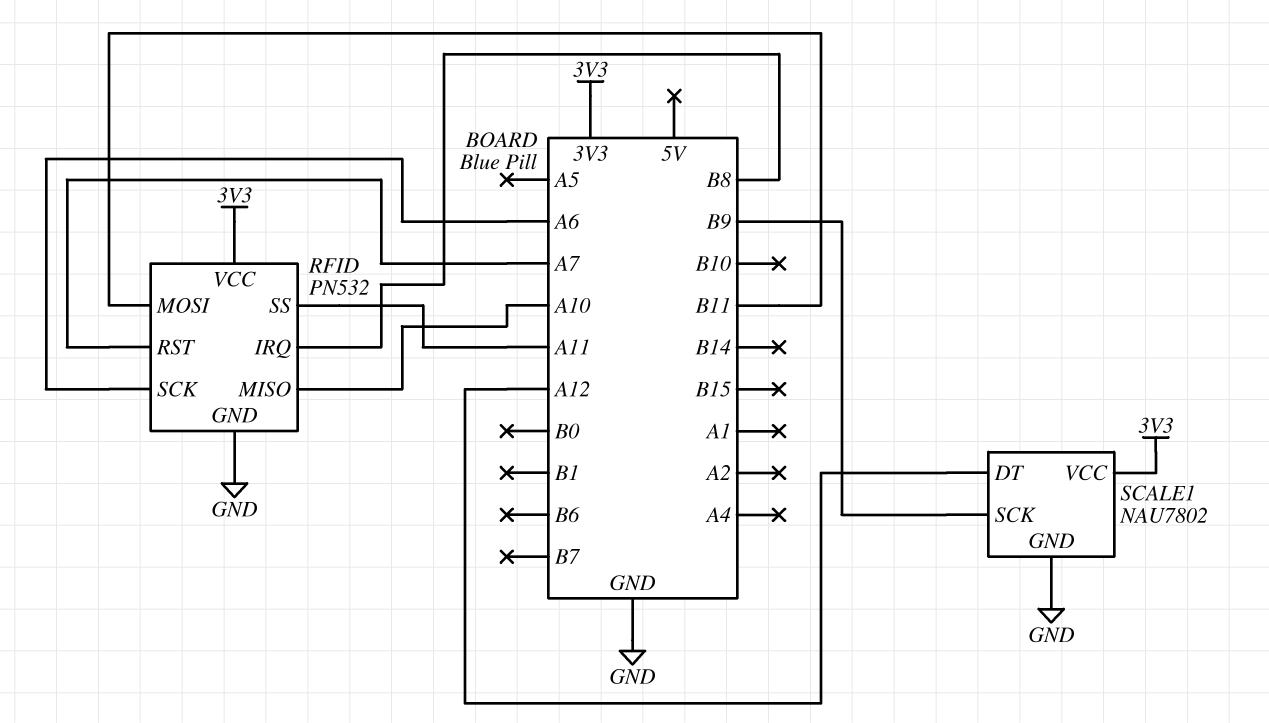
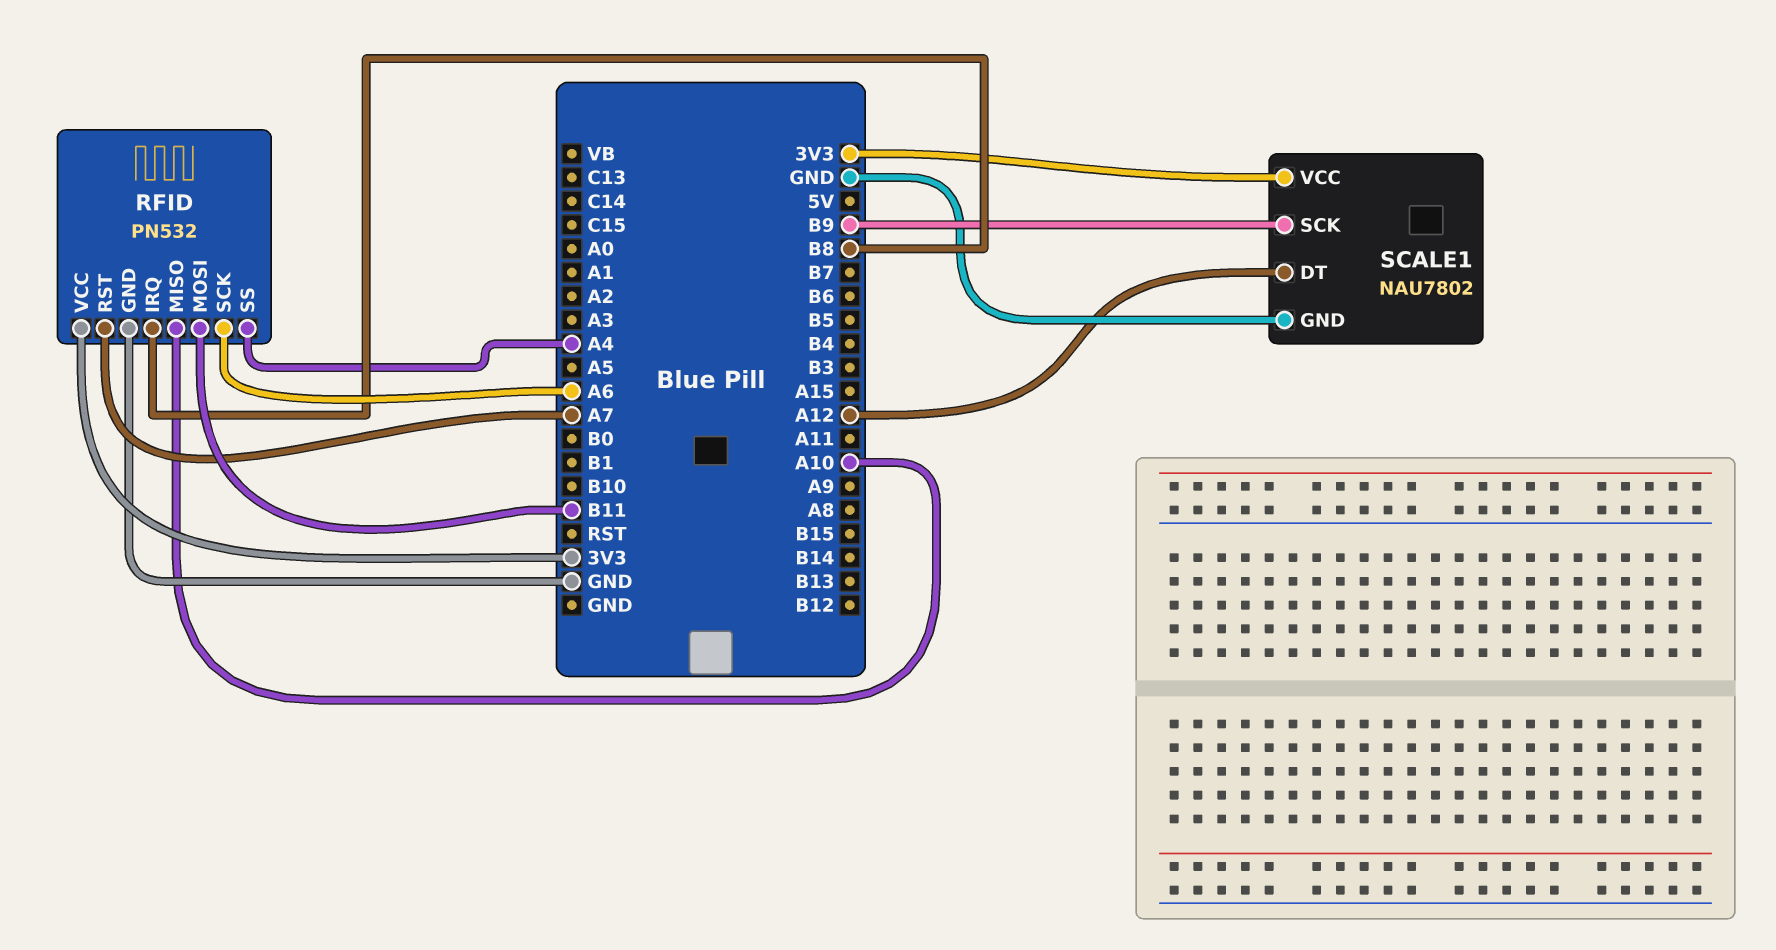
RFID pin SS: A11 -> A4

